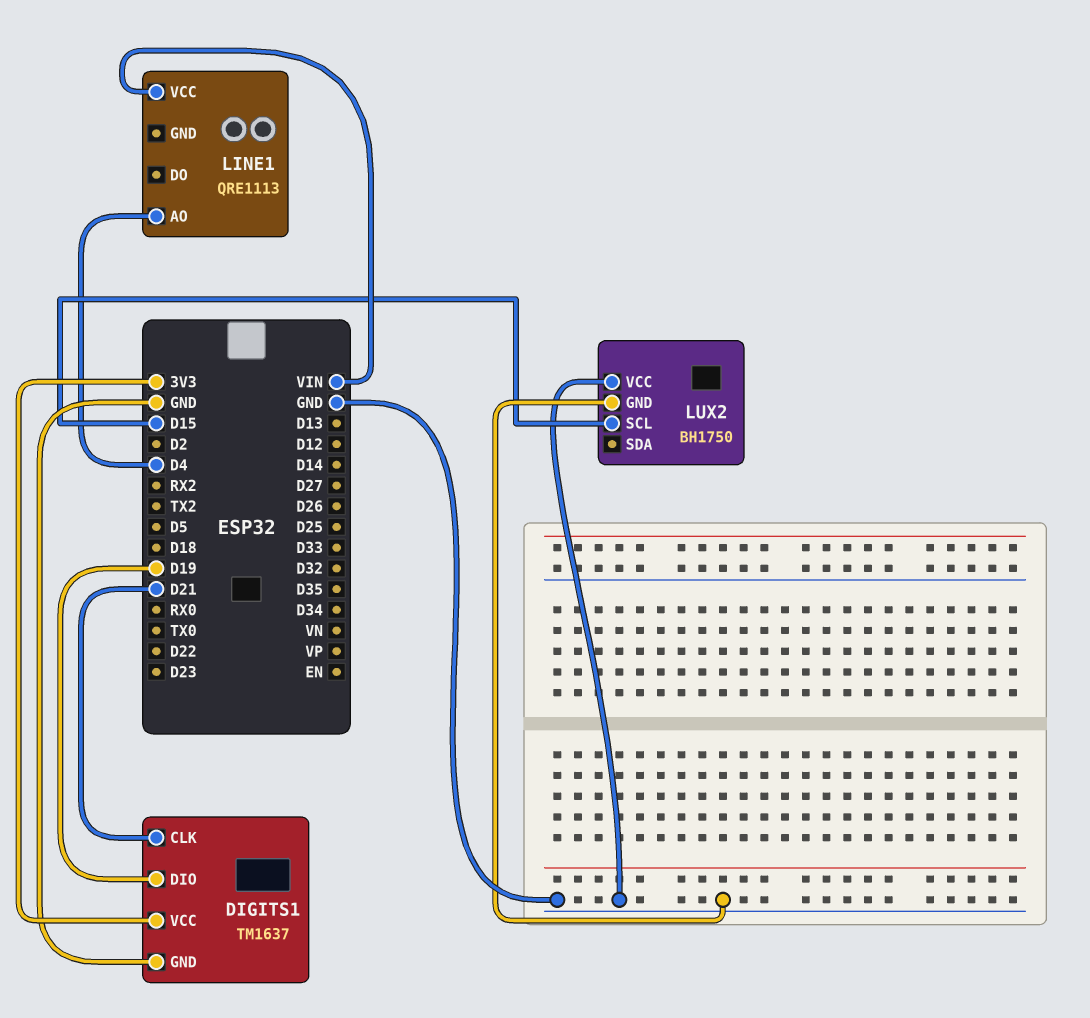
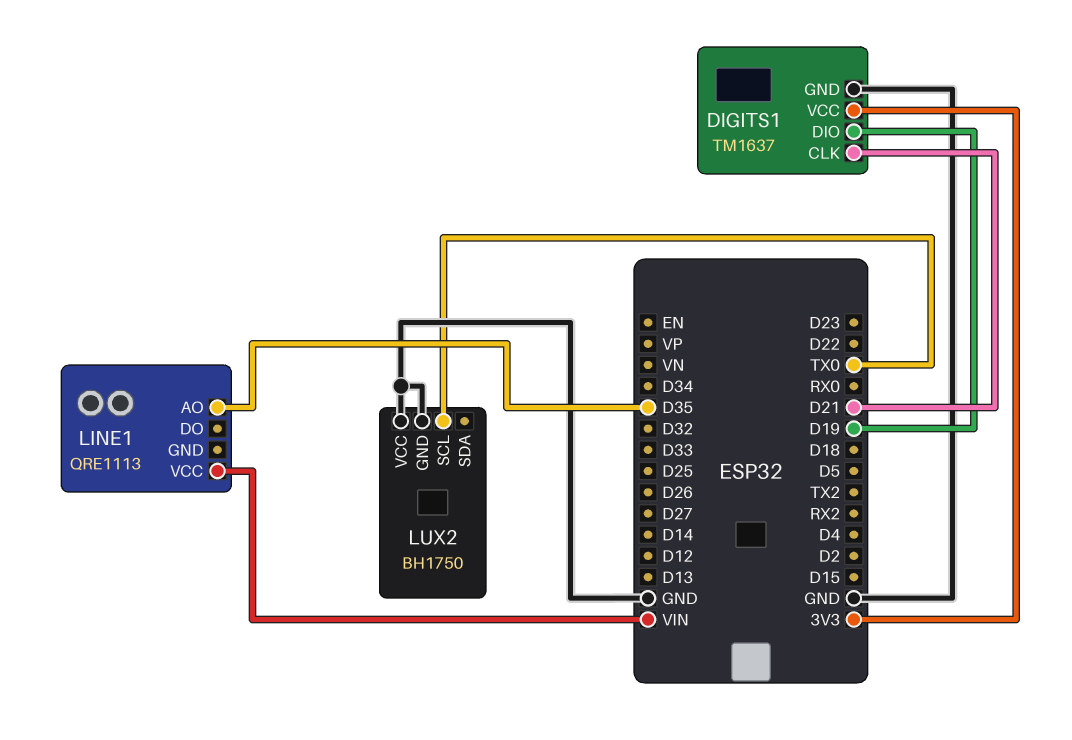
LINE1 pin AO: D4 -> D35
LUX2 pin SCL: D15 -> TX0

